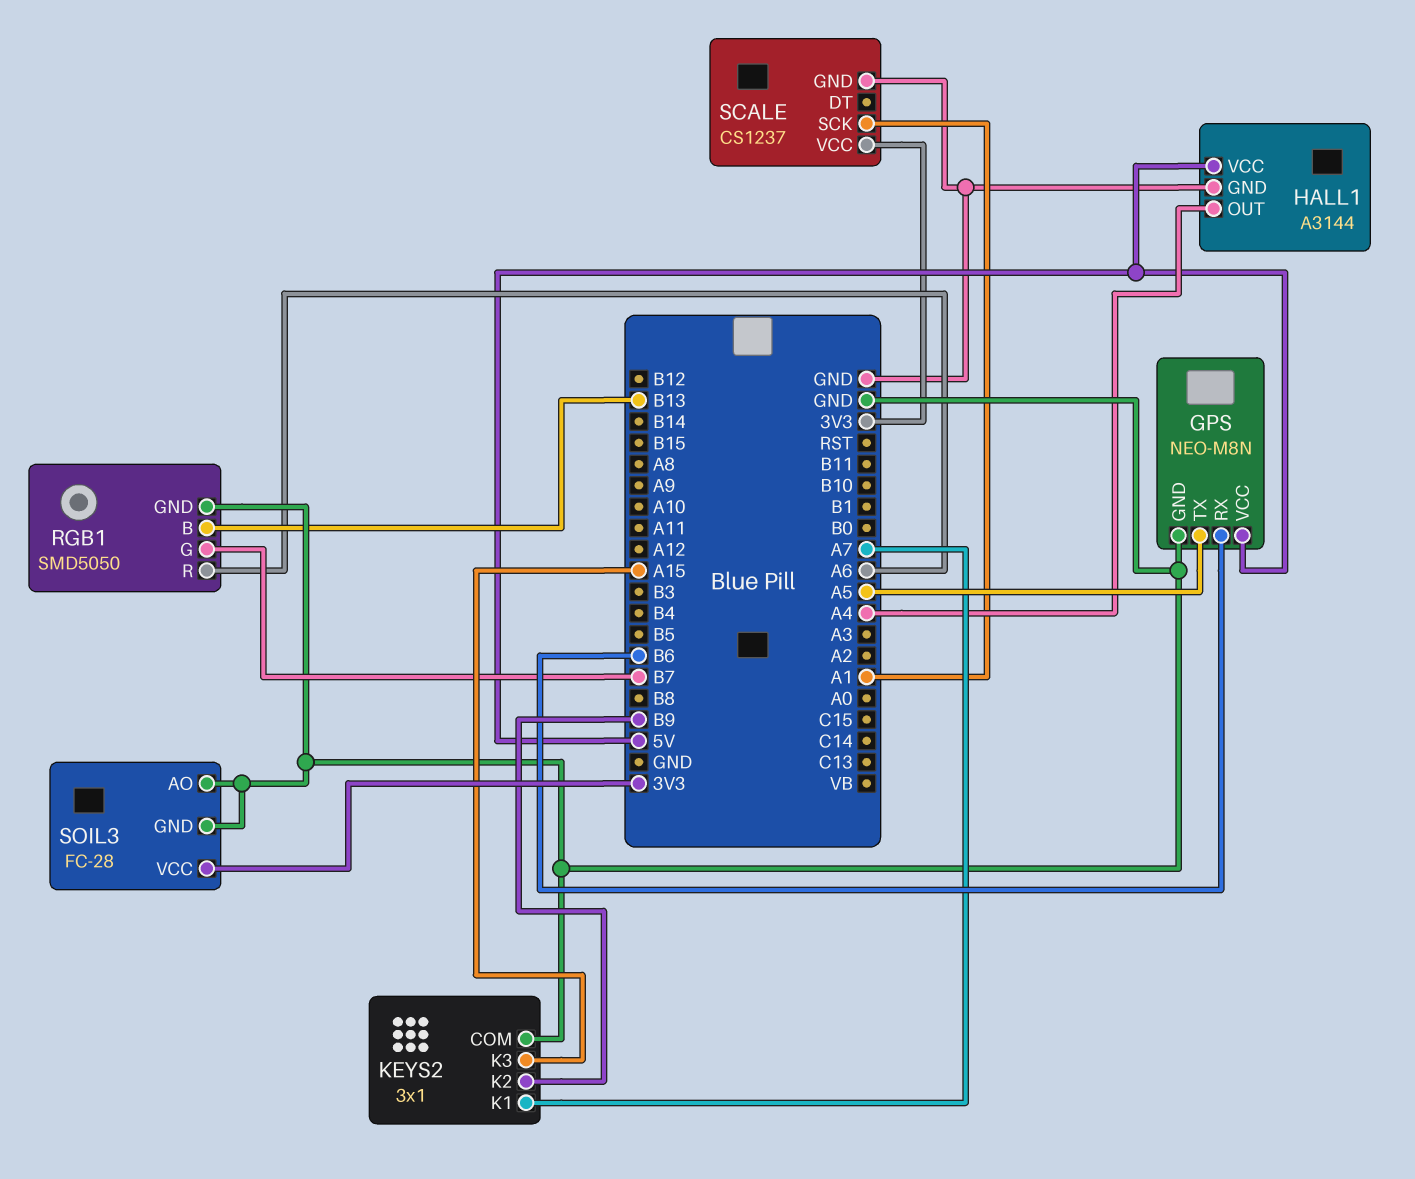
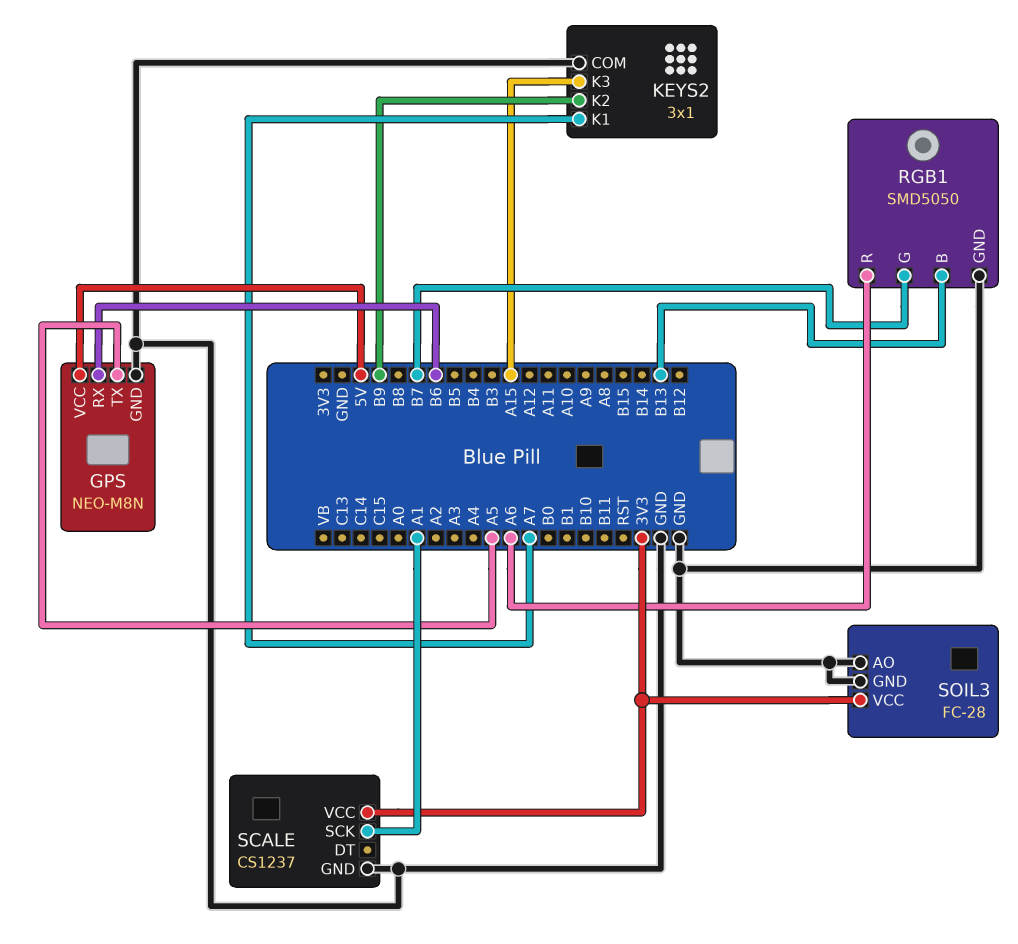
HALL1: A3144 -> none
HALL1 pin GND: GND -> none
HALL1 pin OUT: A4 -> none
HALL1 pin VCC: 5V -> none

